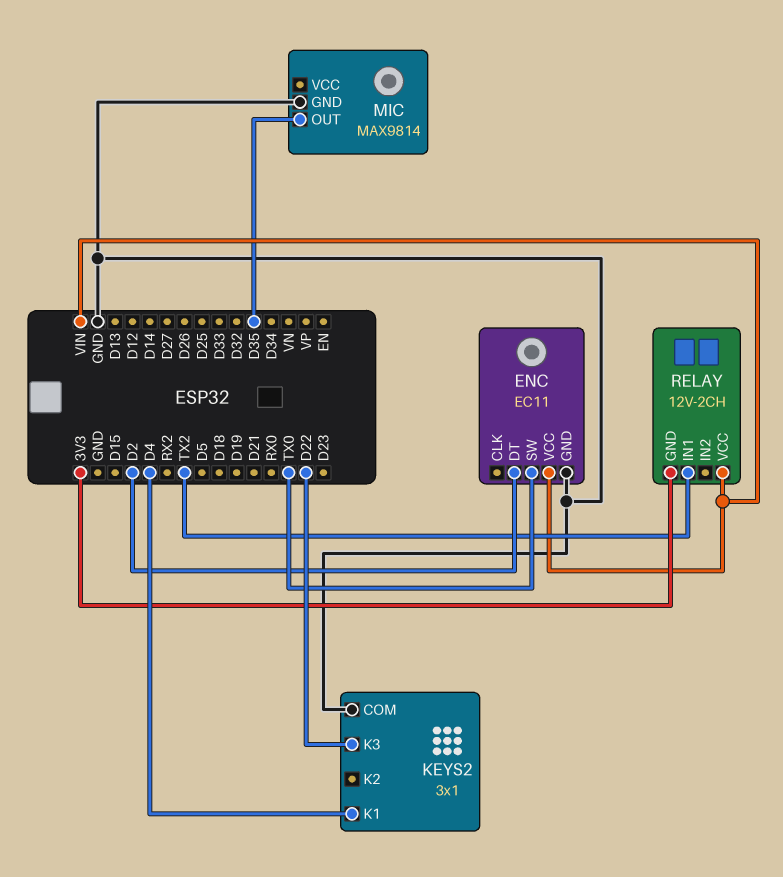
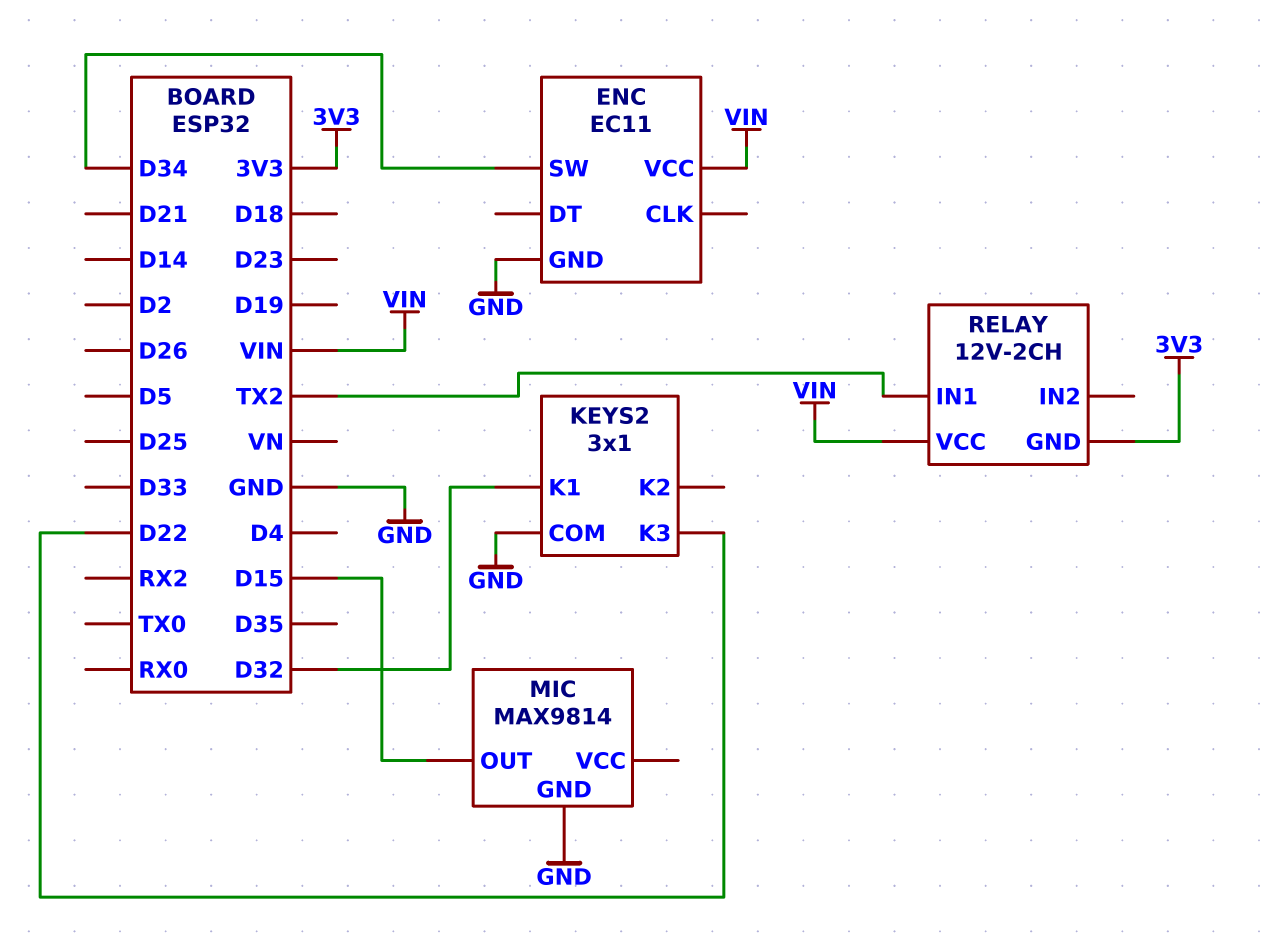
ENC pin DT: D2 -> none
ENC pin SW: TX0 -> D34
KEYS2 pin K1: D4 -> D32
MIC pin OUT: D35 -> D15

